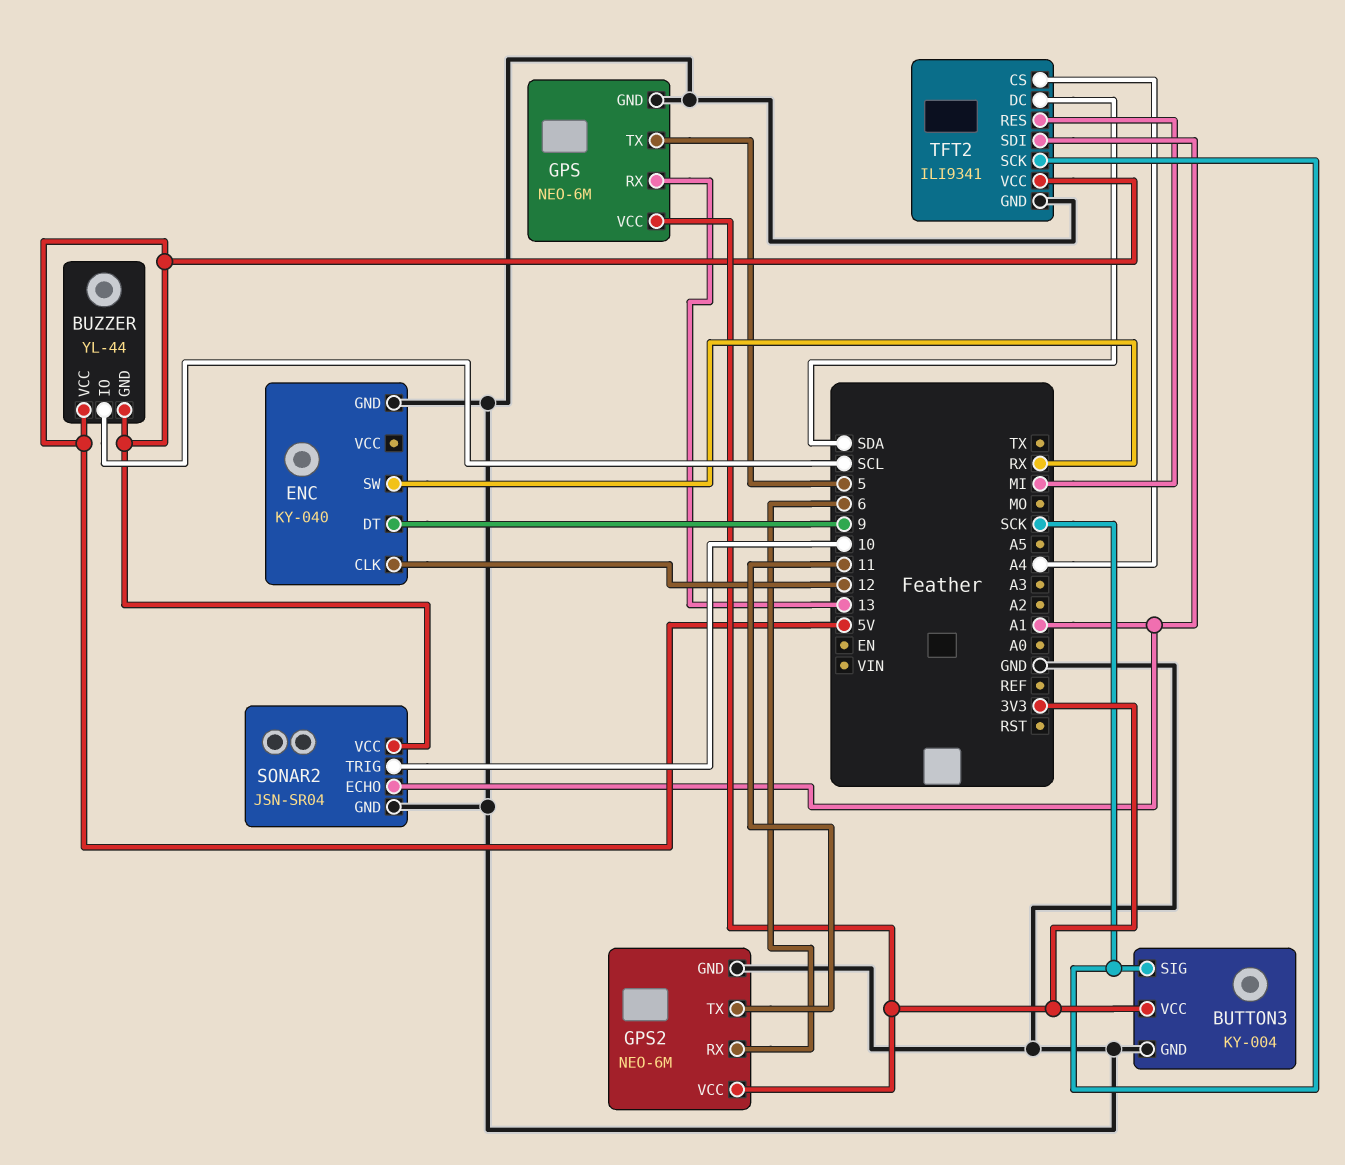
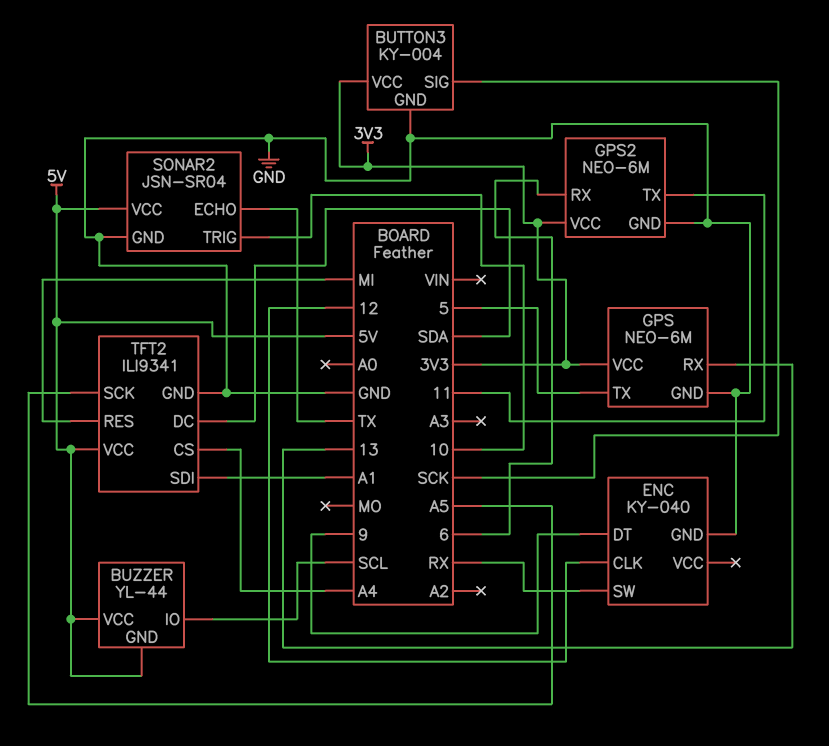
SONAR2 pin ECHO: A1 -> TX
TFT2 pin SCK: SCK -> A5

